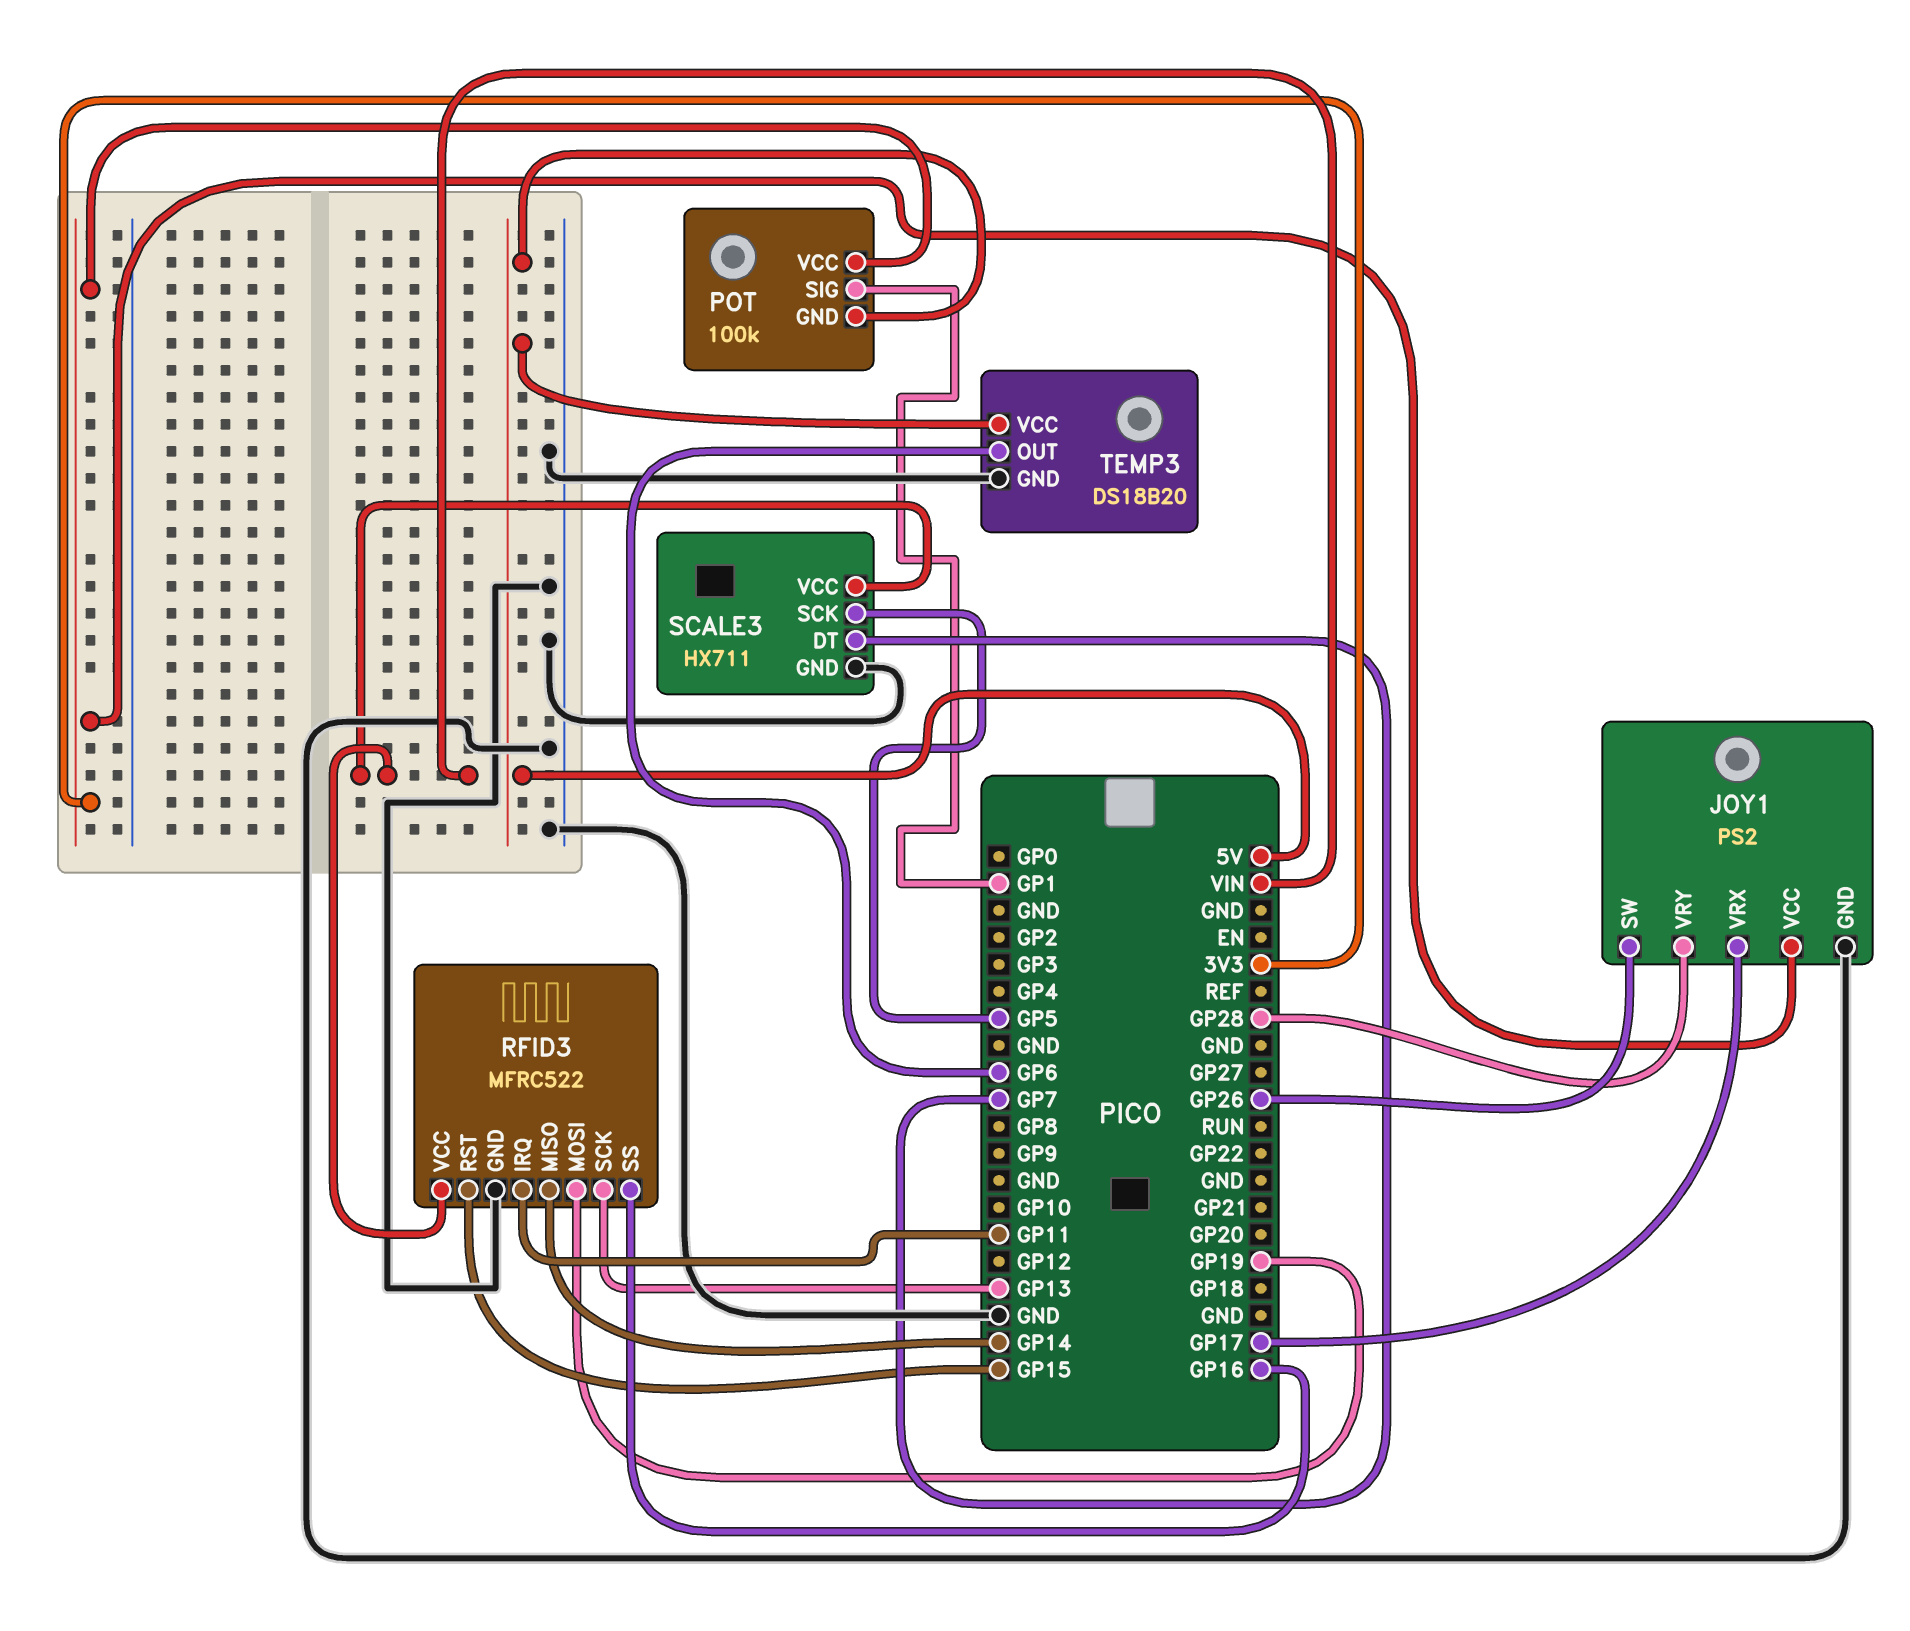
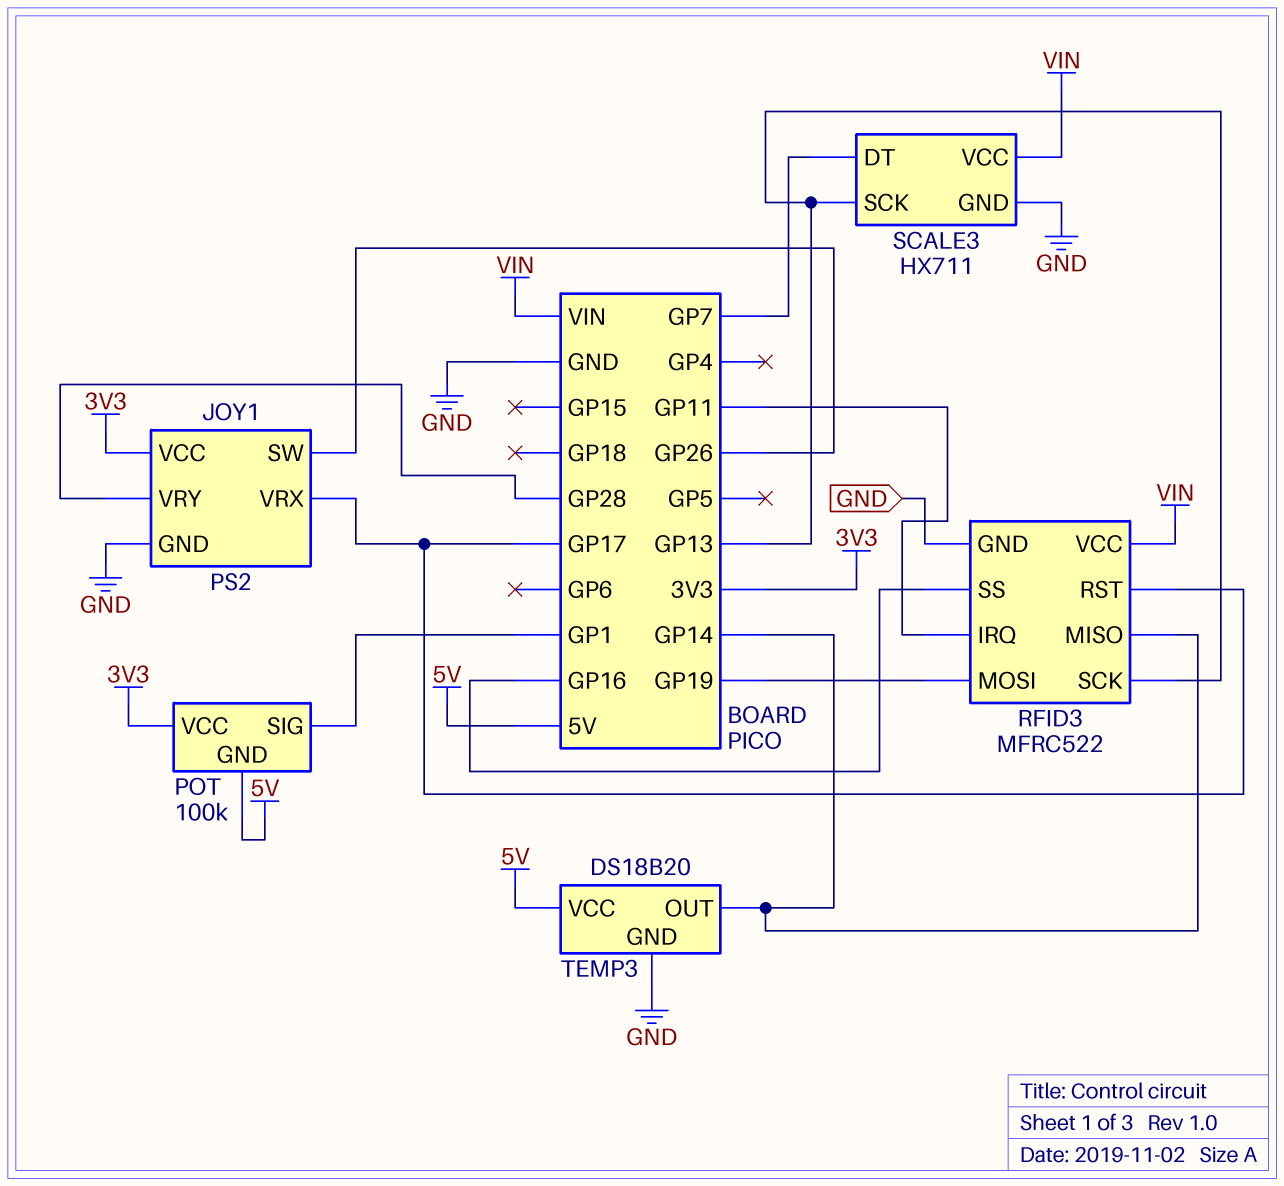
RFID3 pin RST: GP15 -> GP17
SCALE3 pin SCK: GP5 -> GP13
TEMP3 pin OUT: GP6 -> GP14

